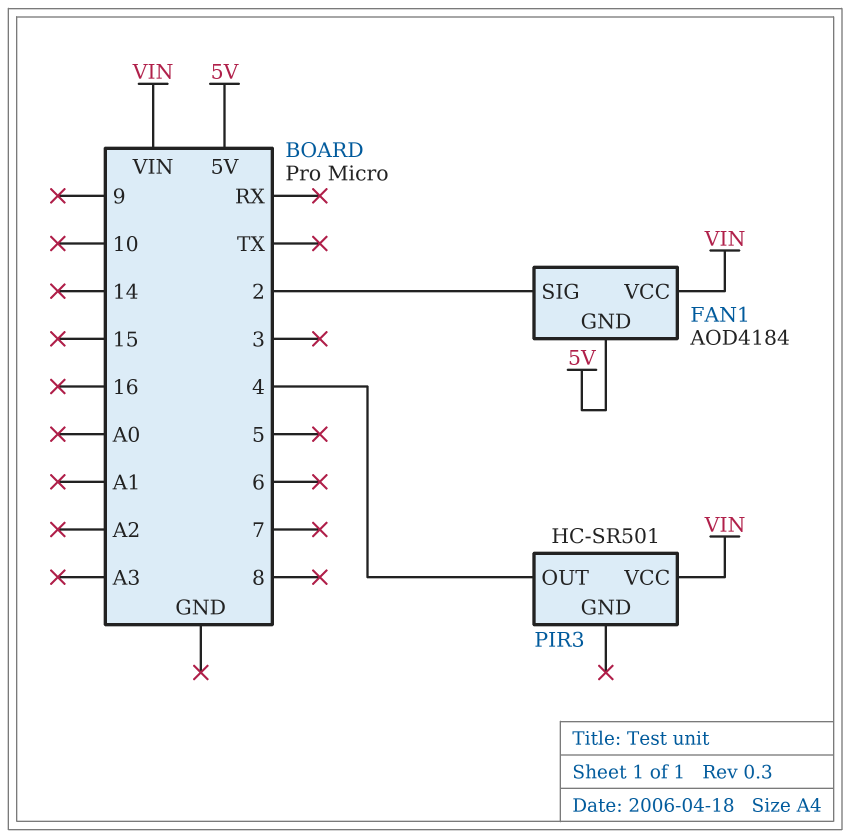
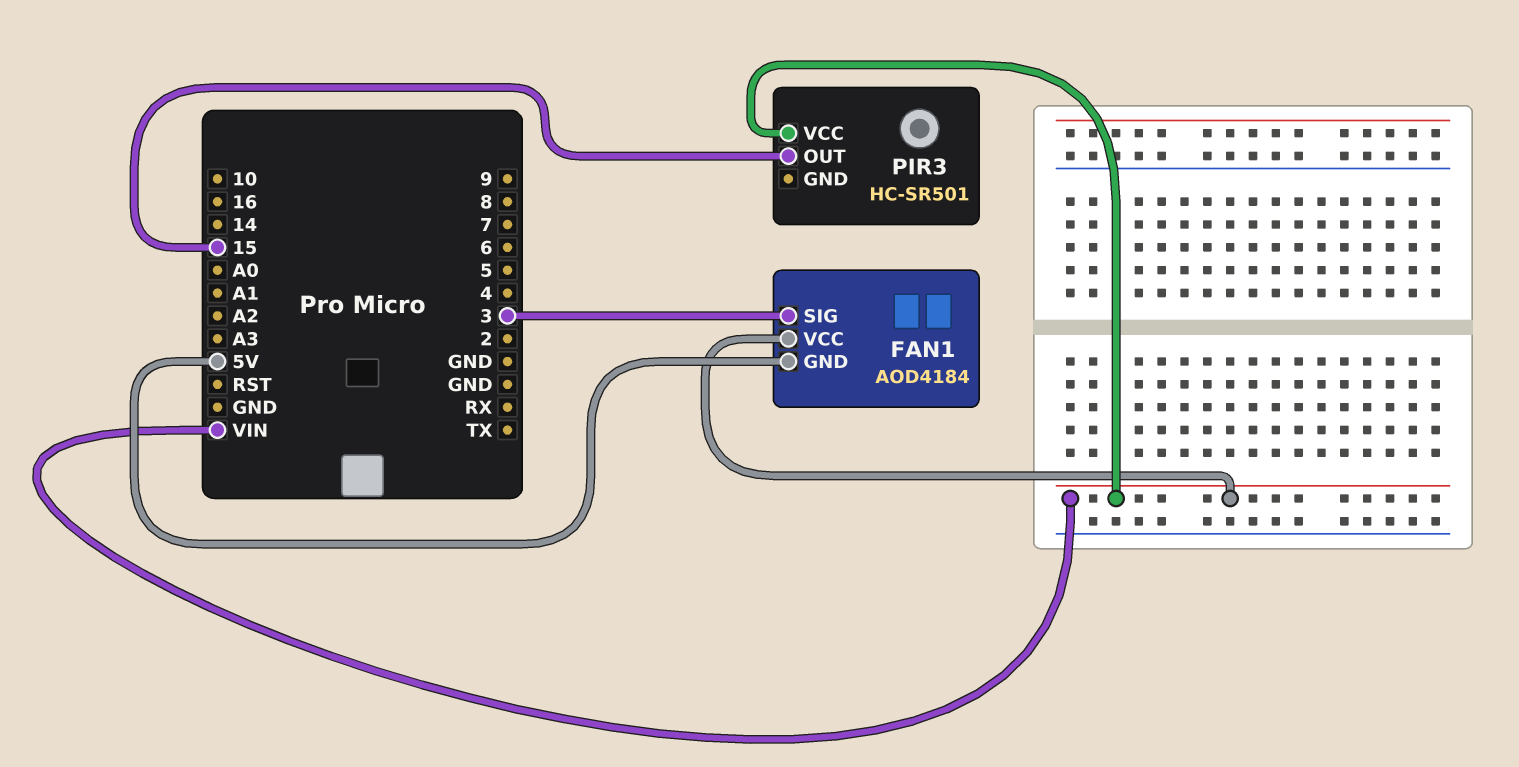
FAN1 pin SIG: 2 -> 3
PIR3 pin OUT: 4 -> 15

